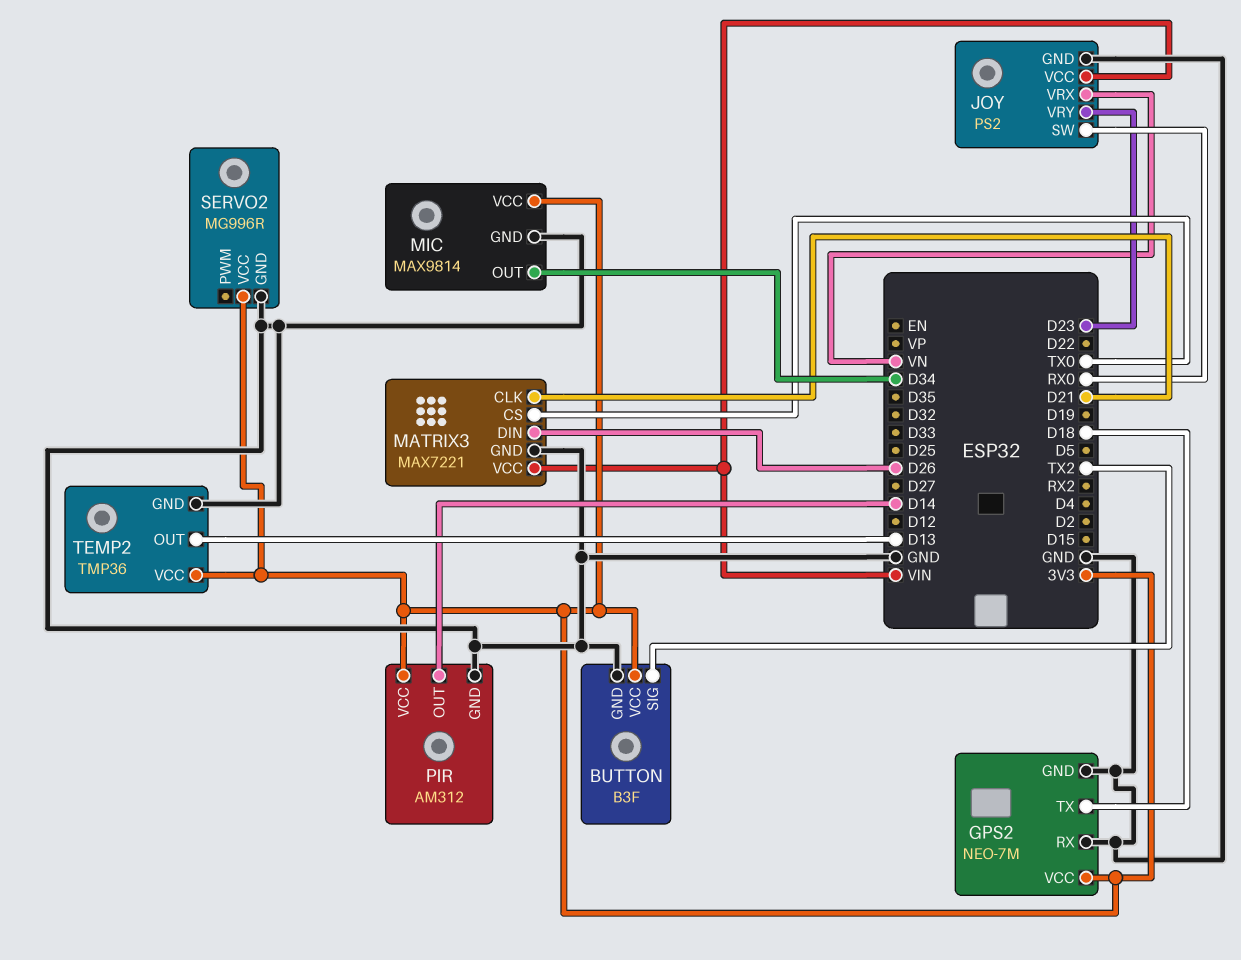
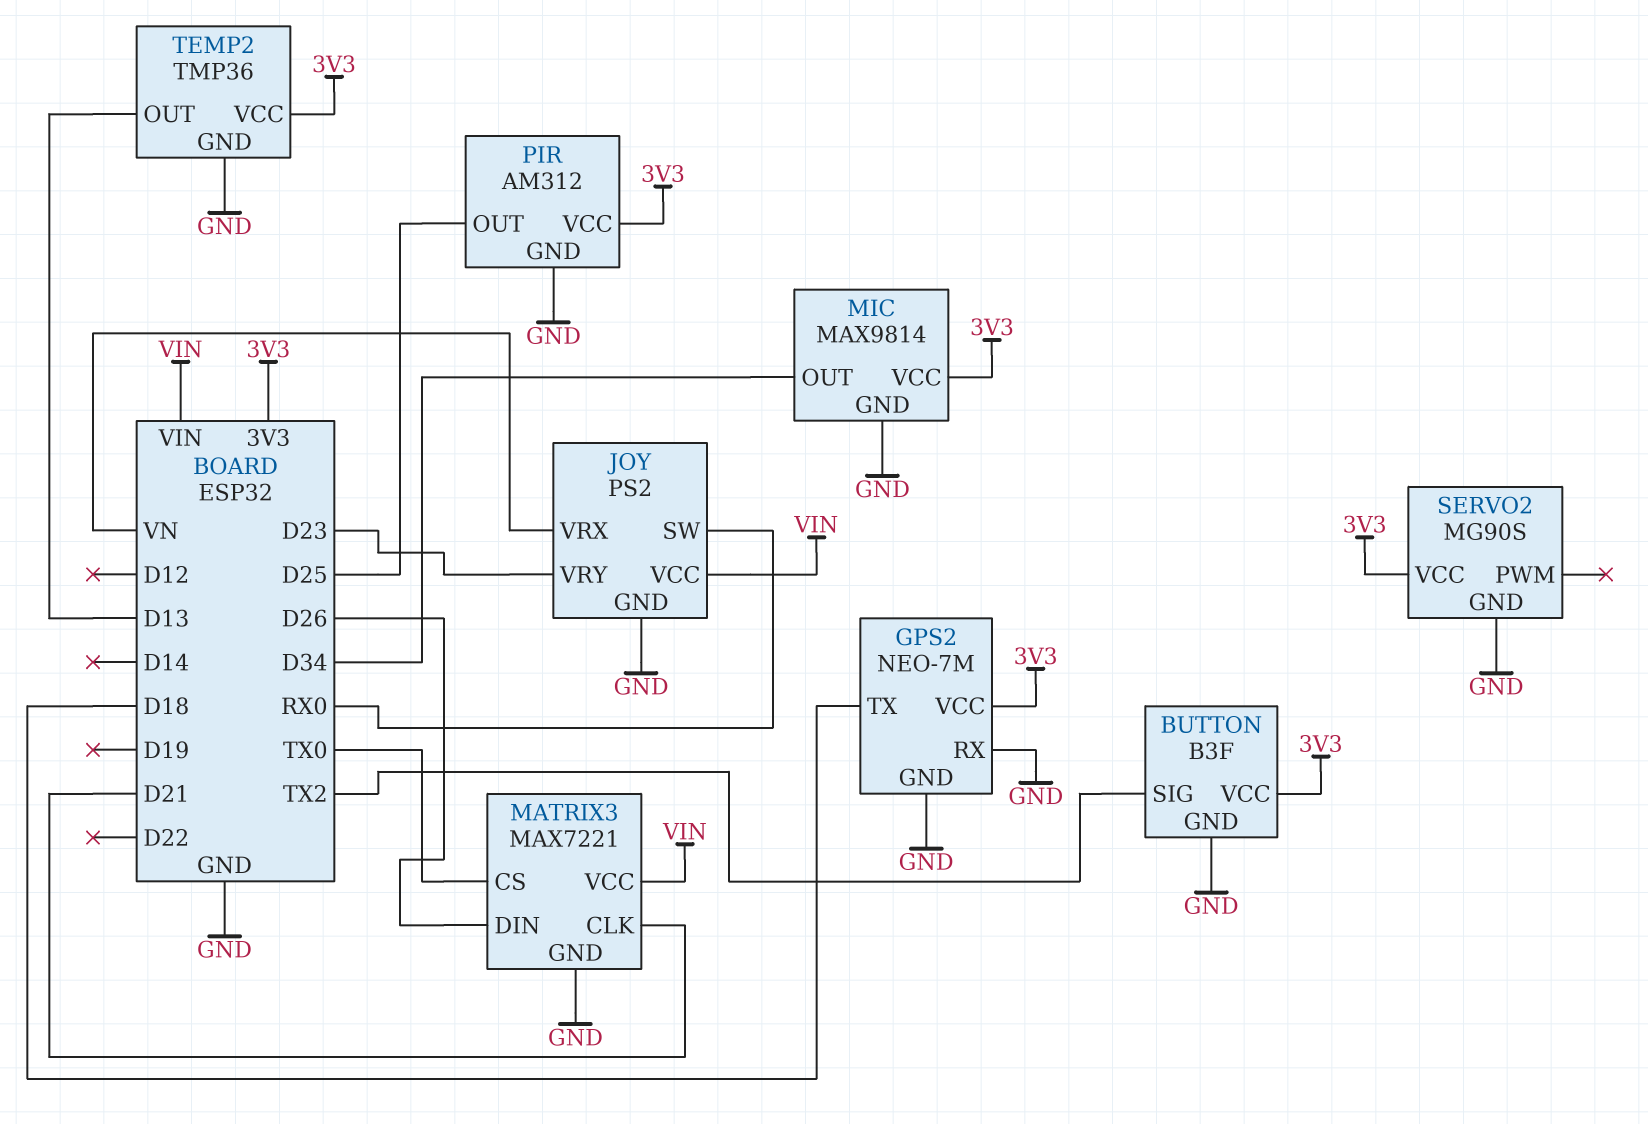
PIR pin OUT: D14 -> D25
SERVO2: MG996R -> MG90S

